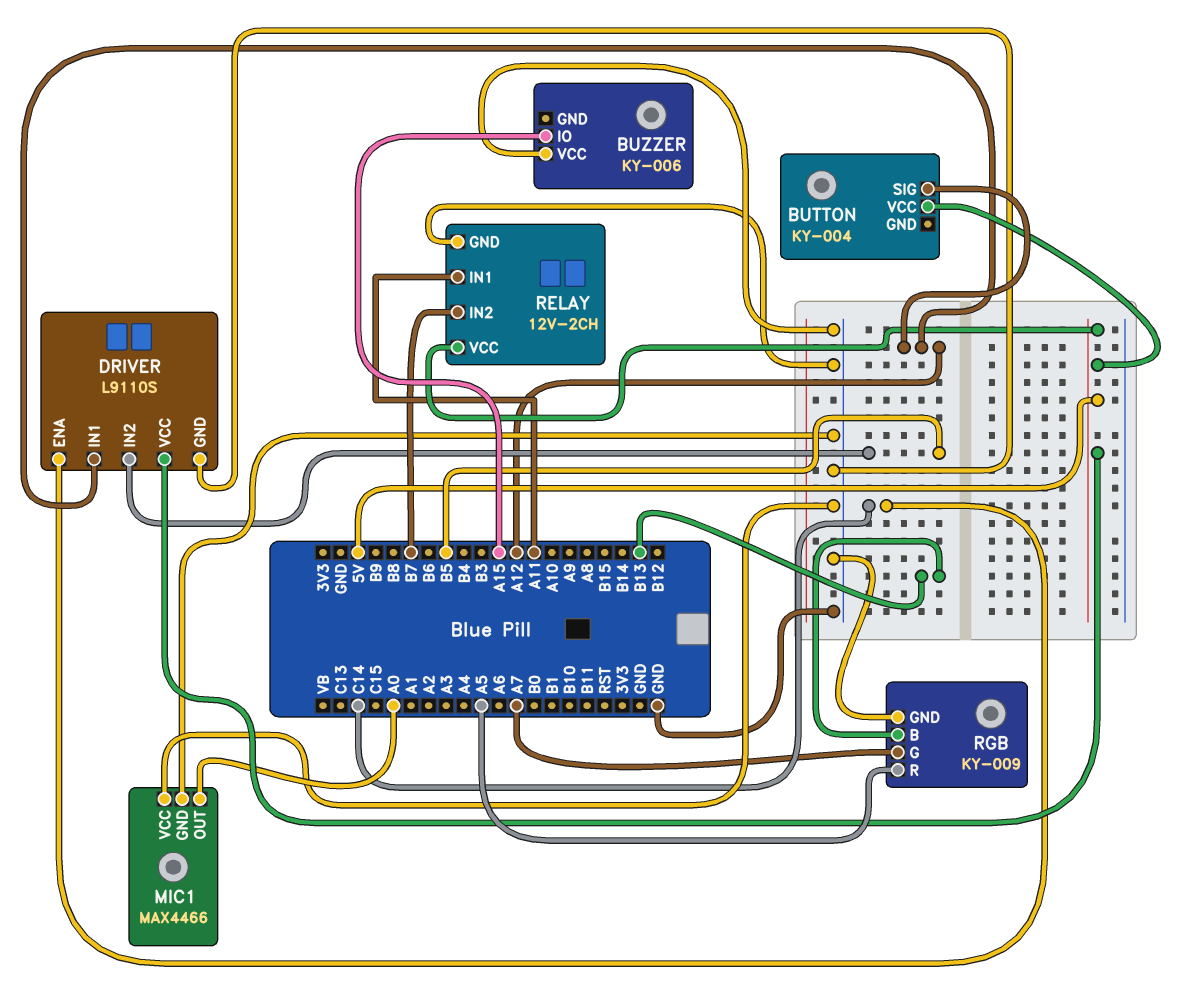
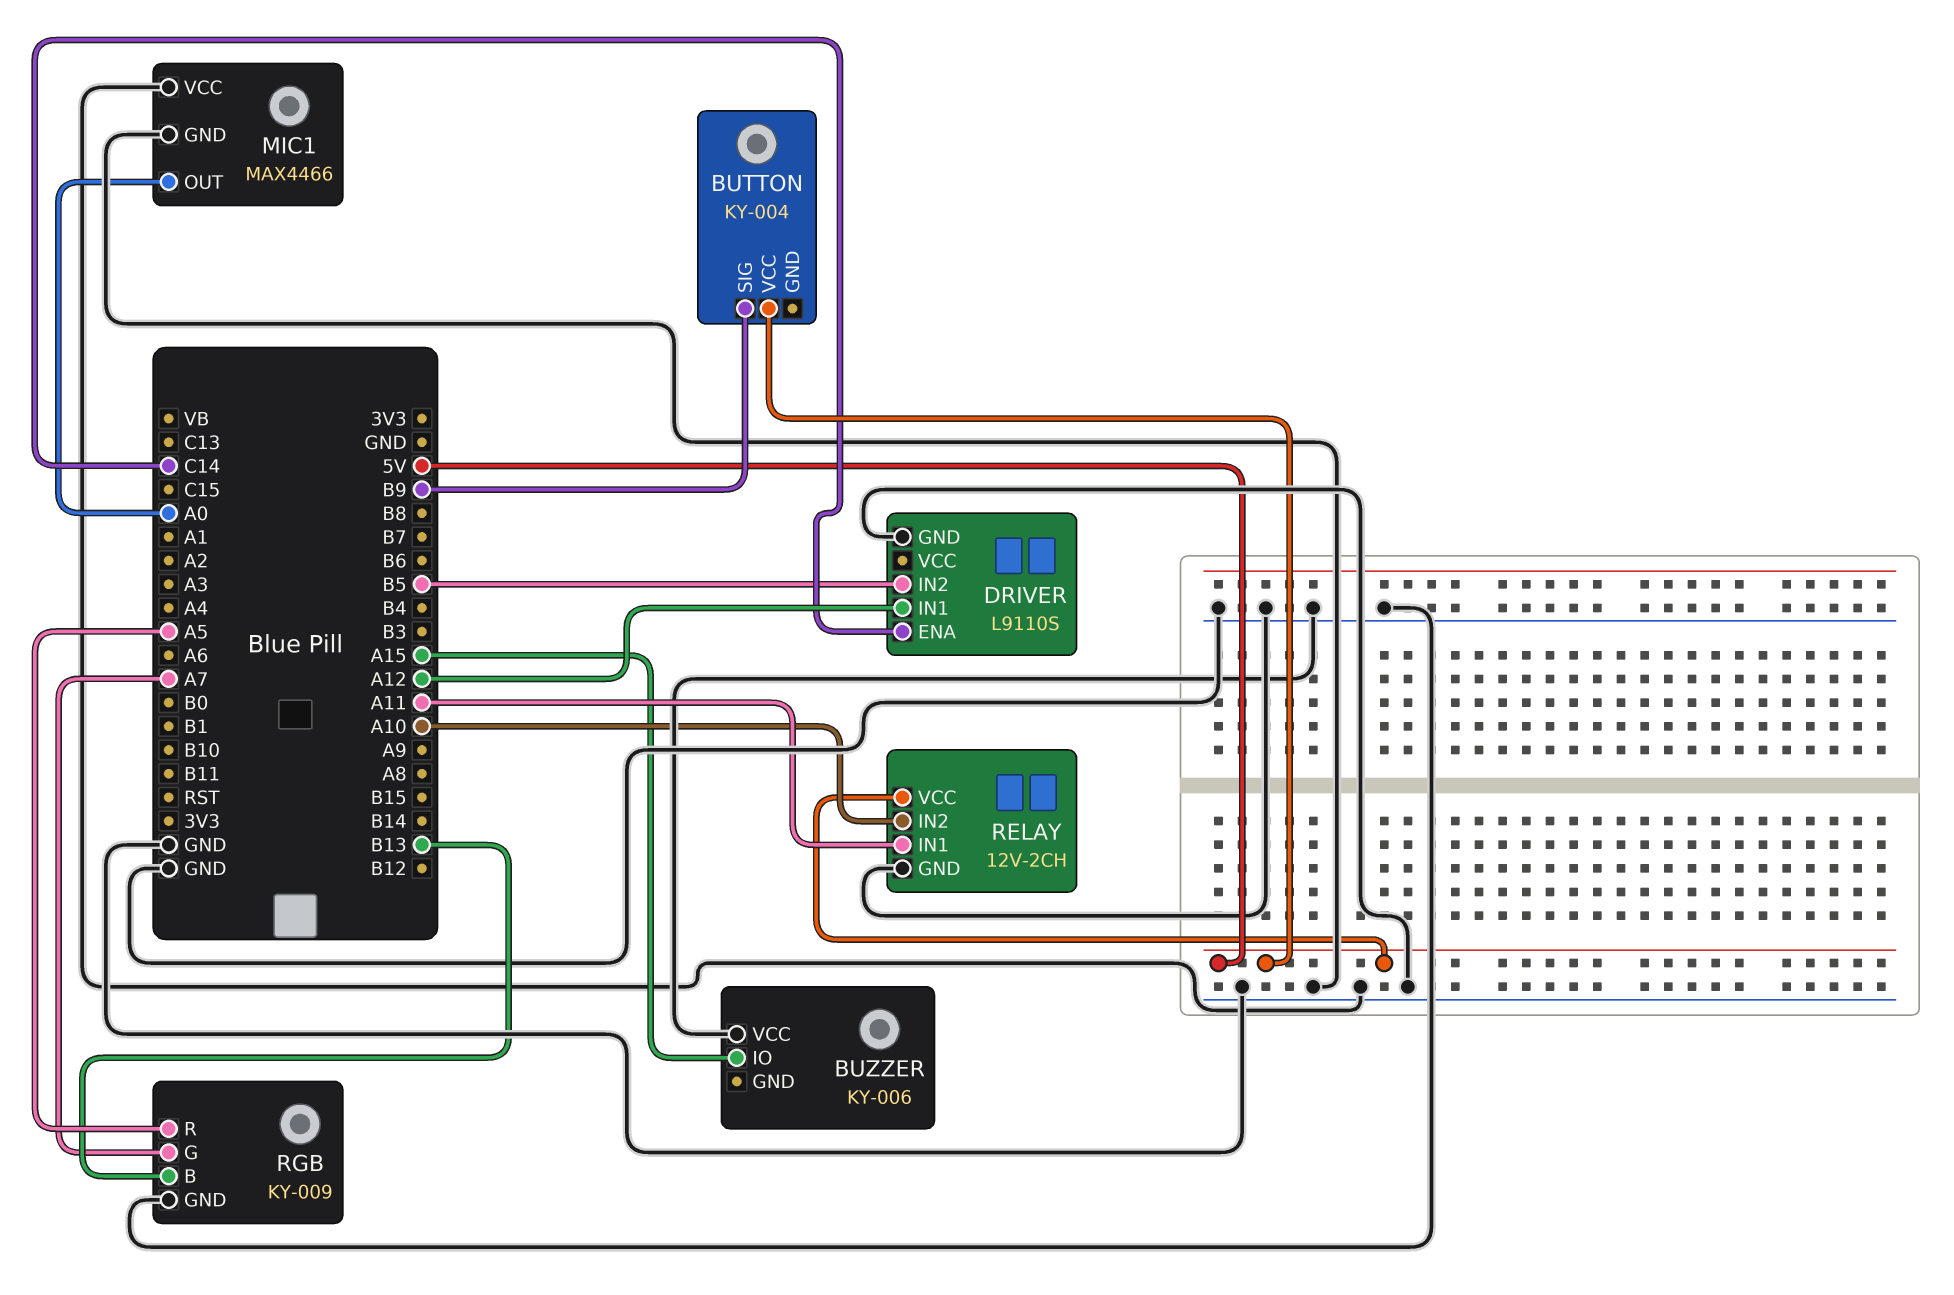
BUTTON pin SIG: A12 -> B9
DRIVER pin VCC: 5V -> none
RELAY pin IN2: B7 -> A10

